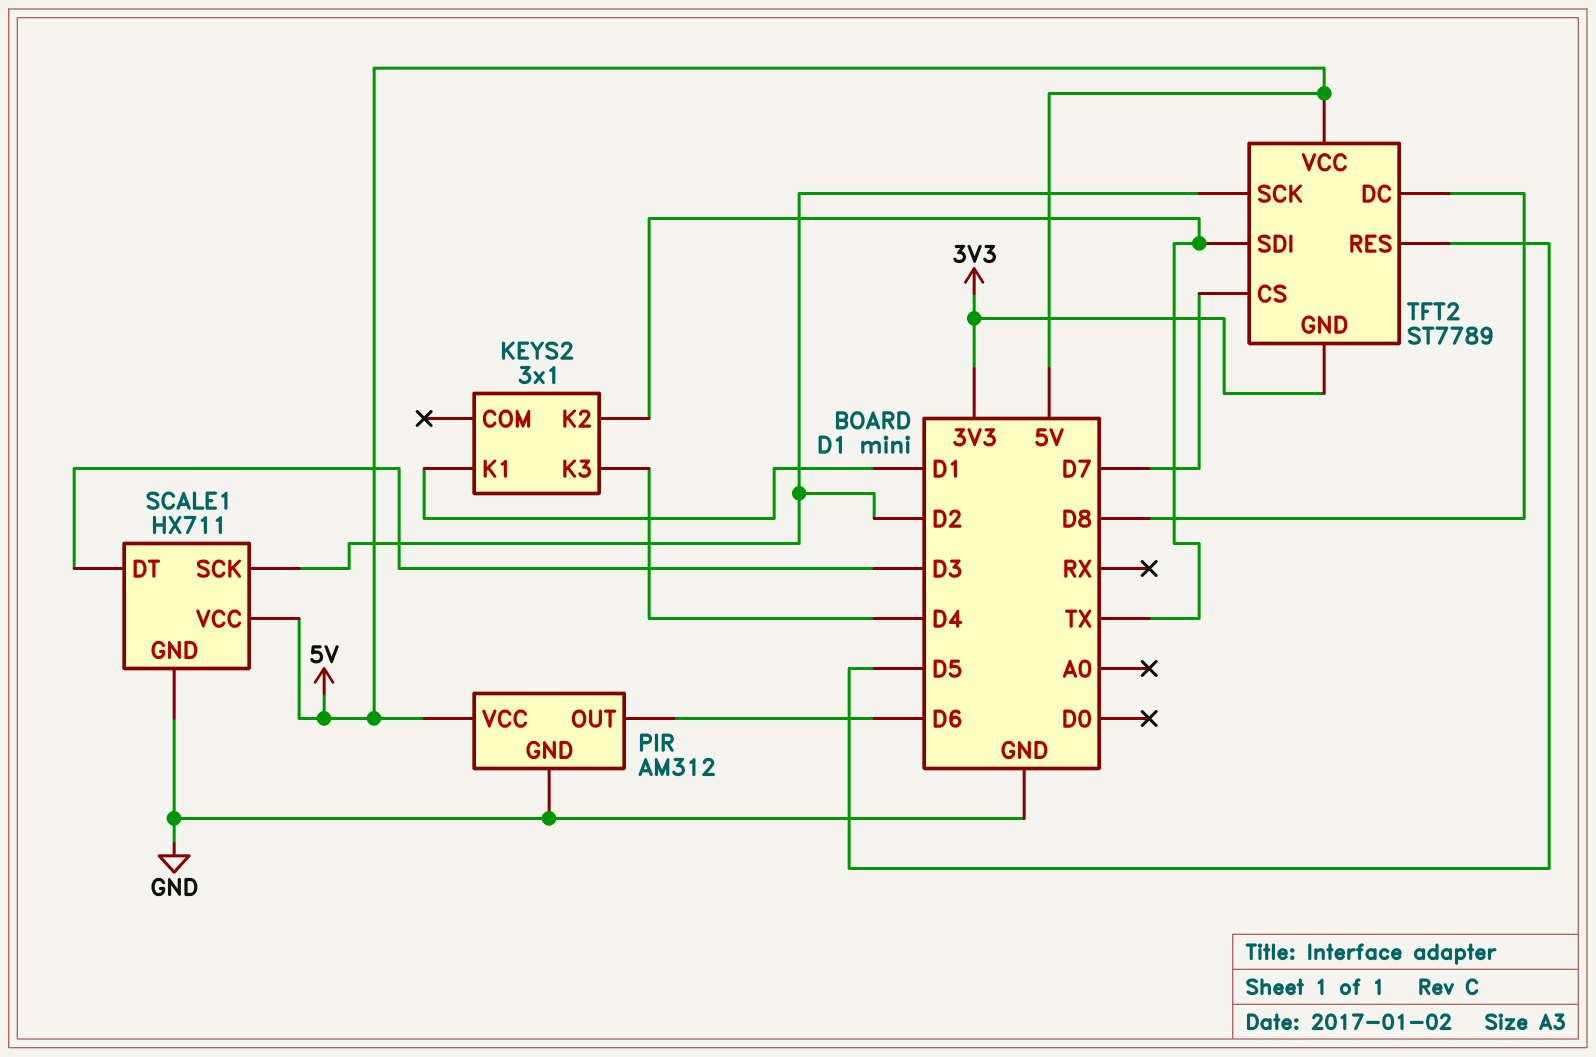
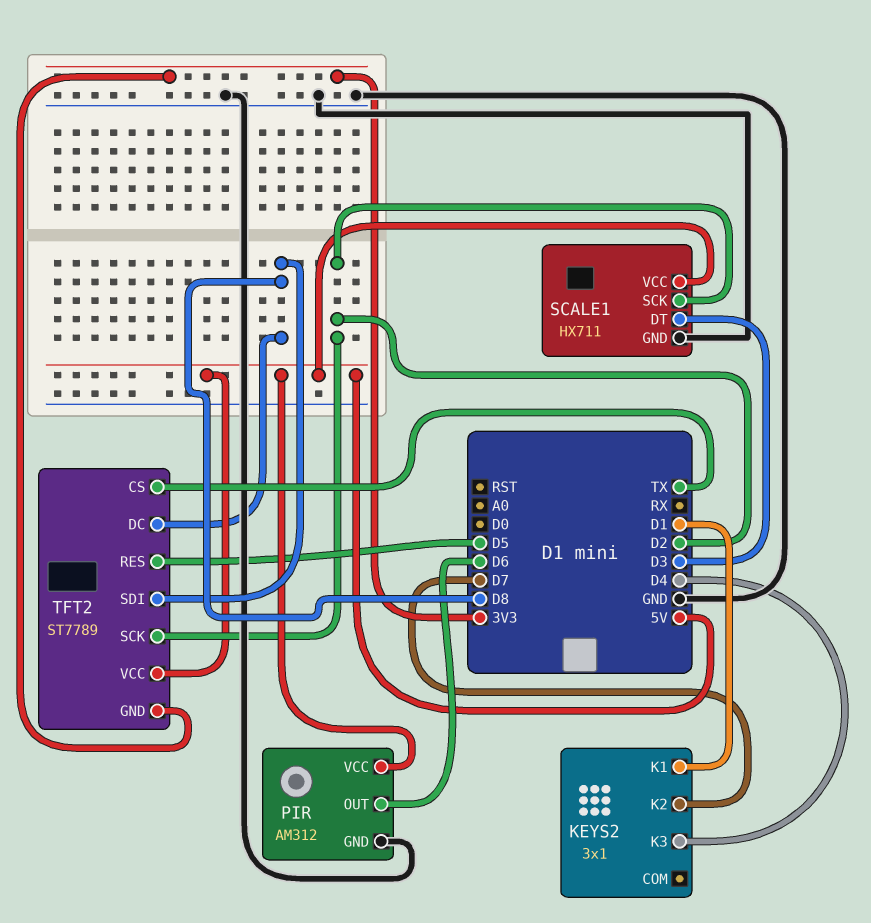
KEYS2 pin K2: TX -> D7
TFT2 pin CS: D7 -> TX
TFT2 pin SDI: TX -> D8

